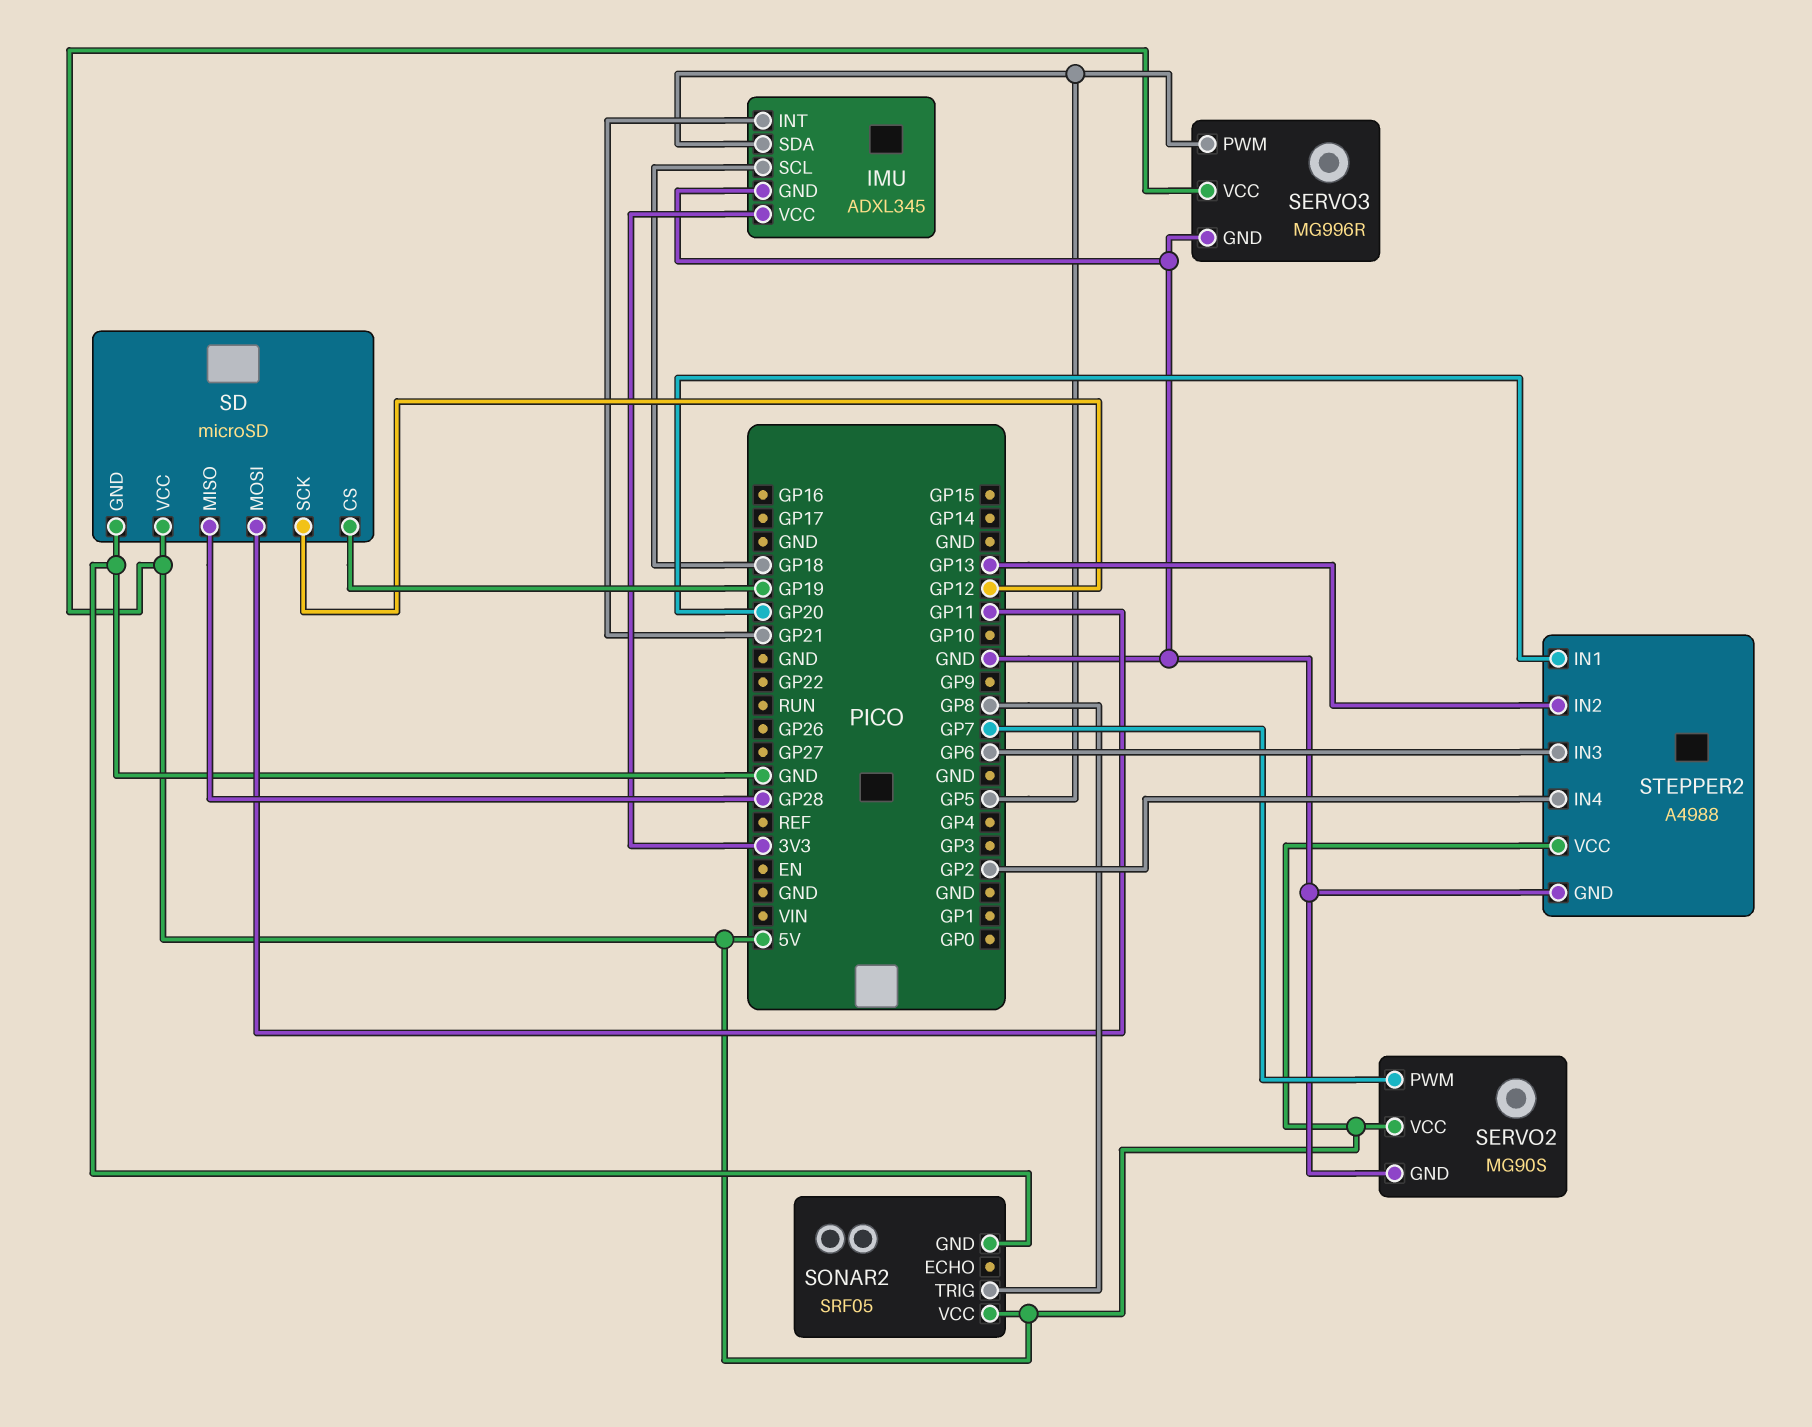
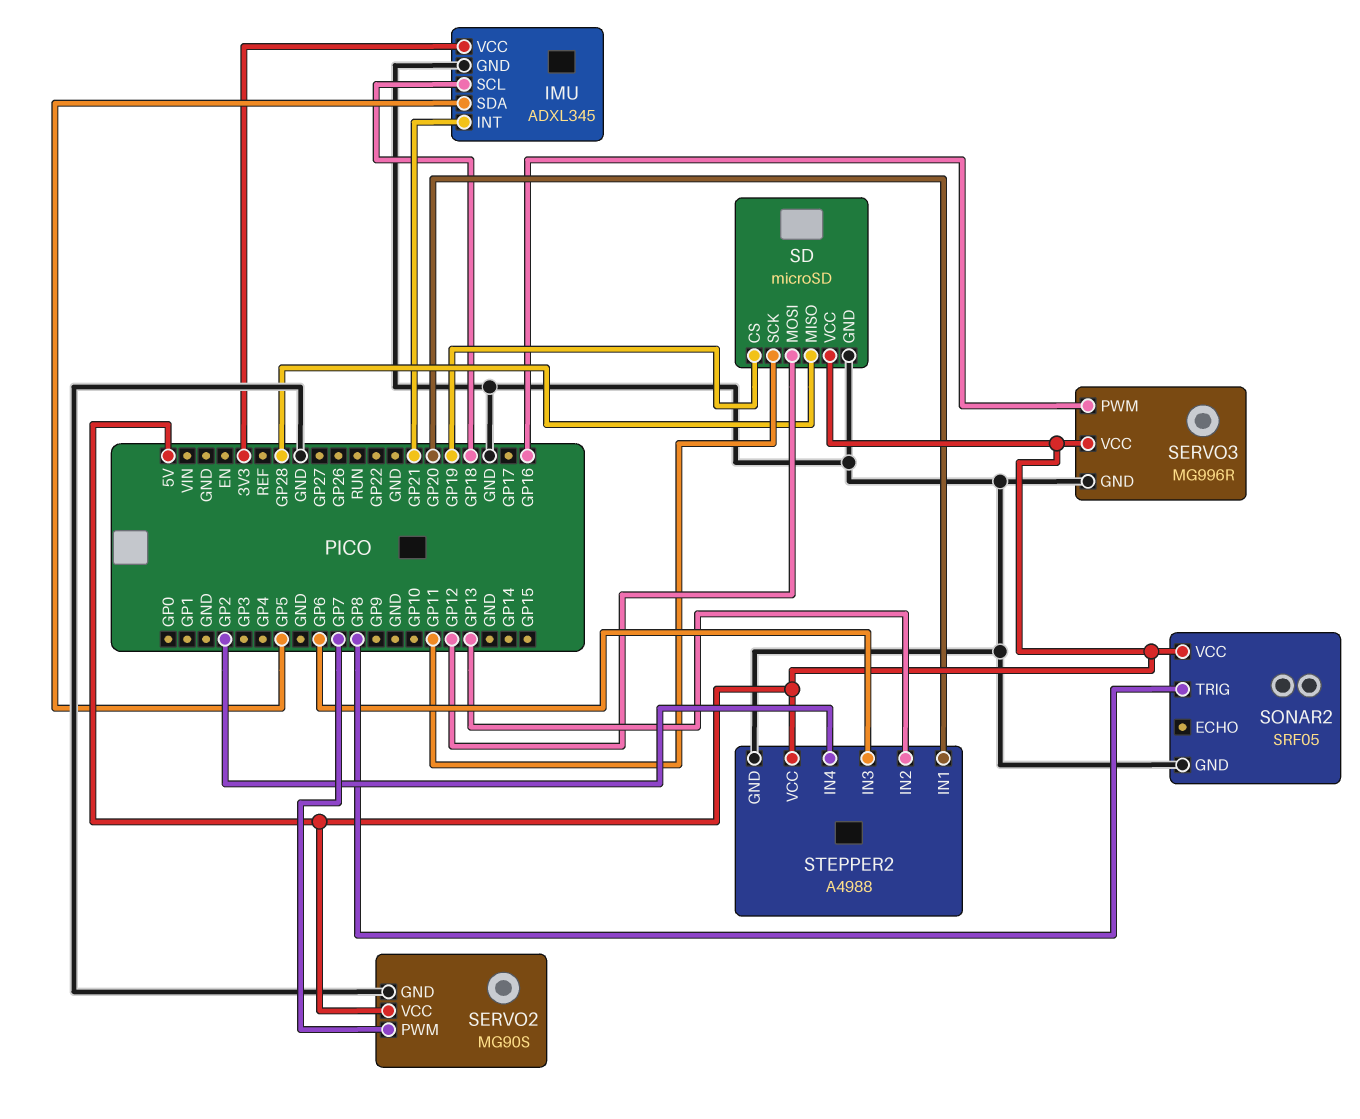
SD pin MOSI: GP11 -> GP12
SD pin SCK: GP12 -> GP11
SERVO3 pin PWM: GP5 -> GP16

